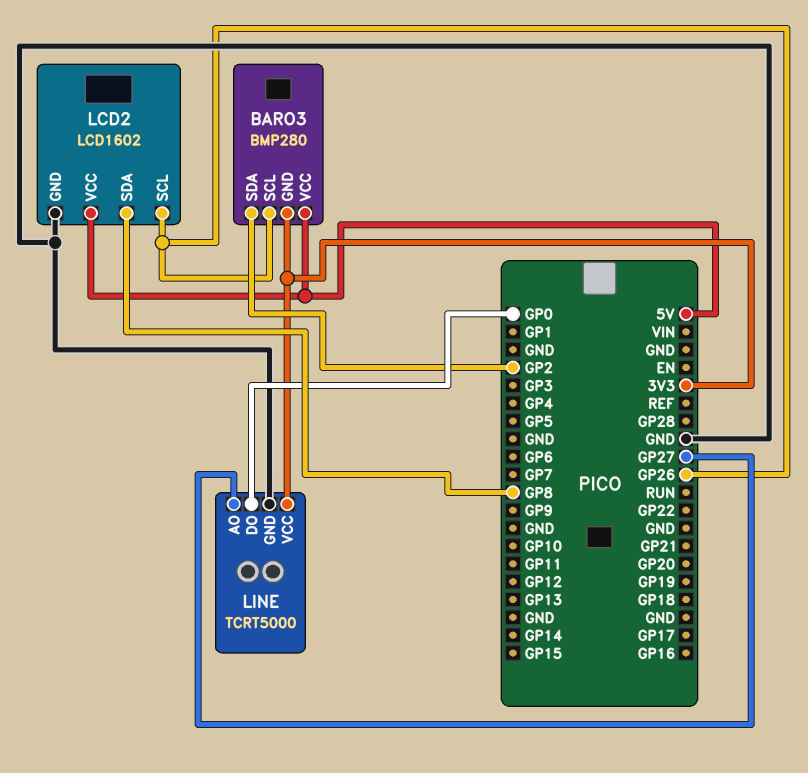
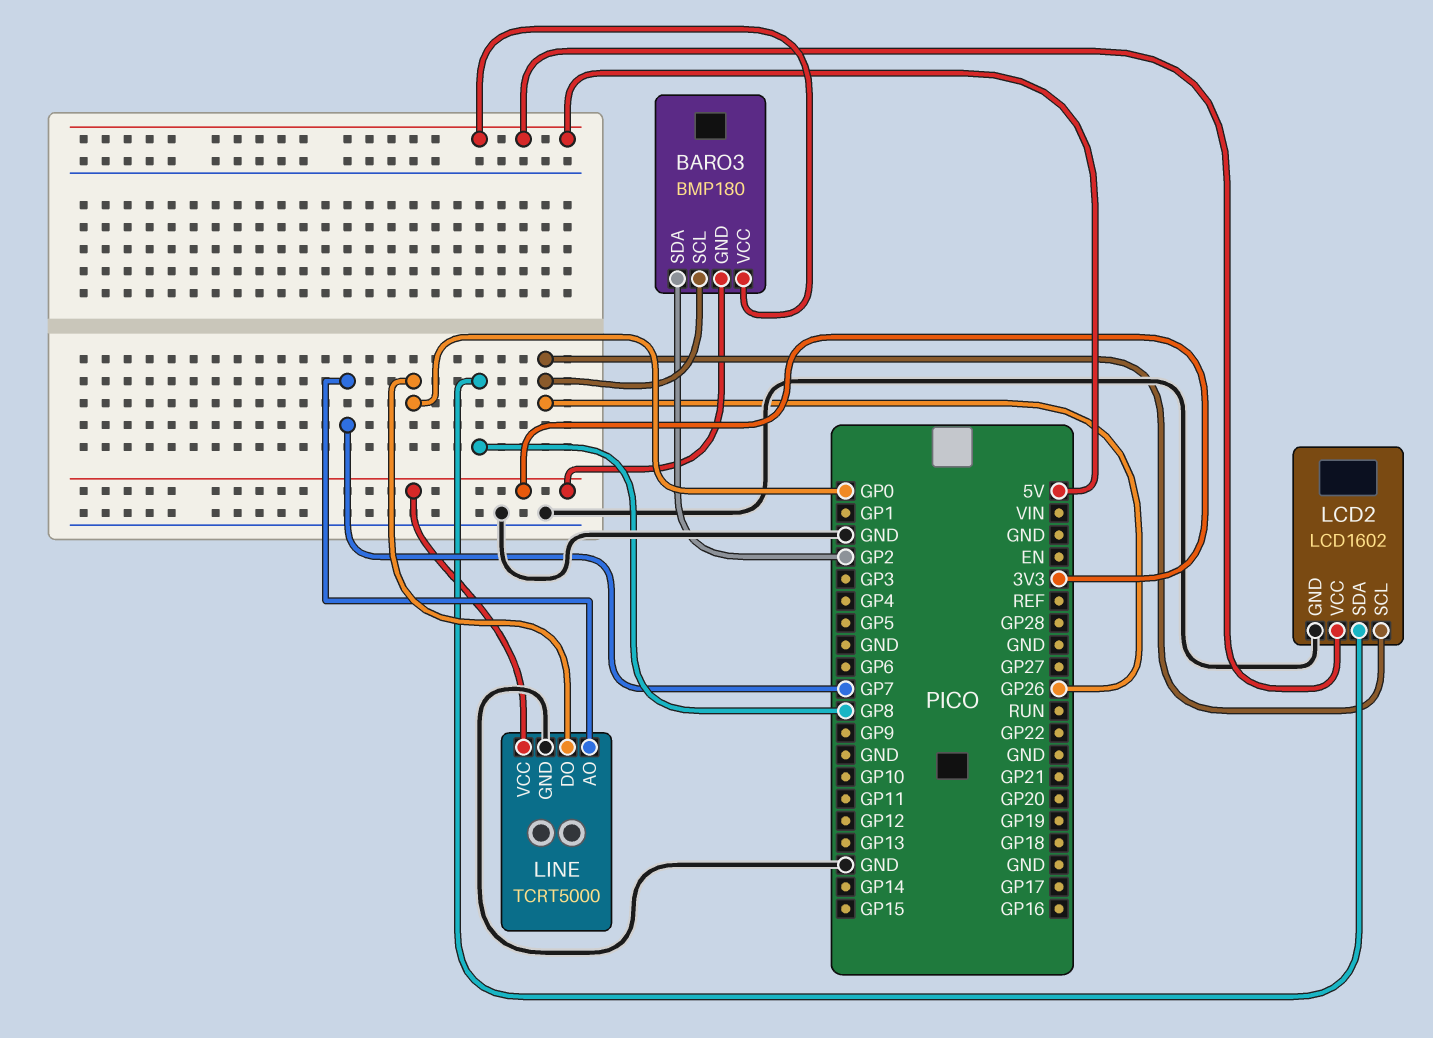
BARO3: BMP280 -> BMP180
LINE pin AO: GP27 -> GP7

